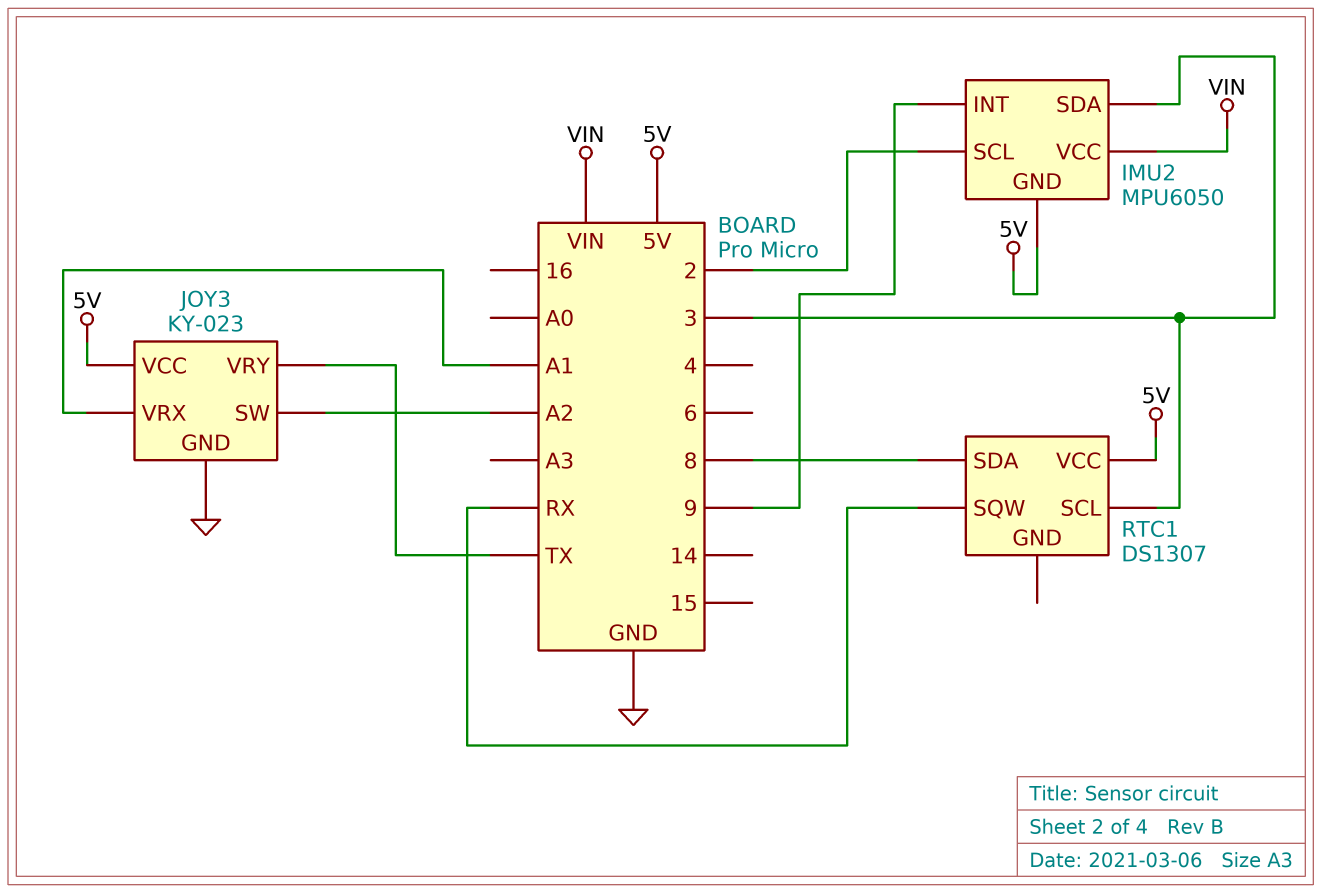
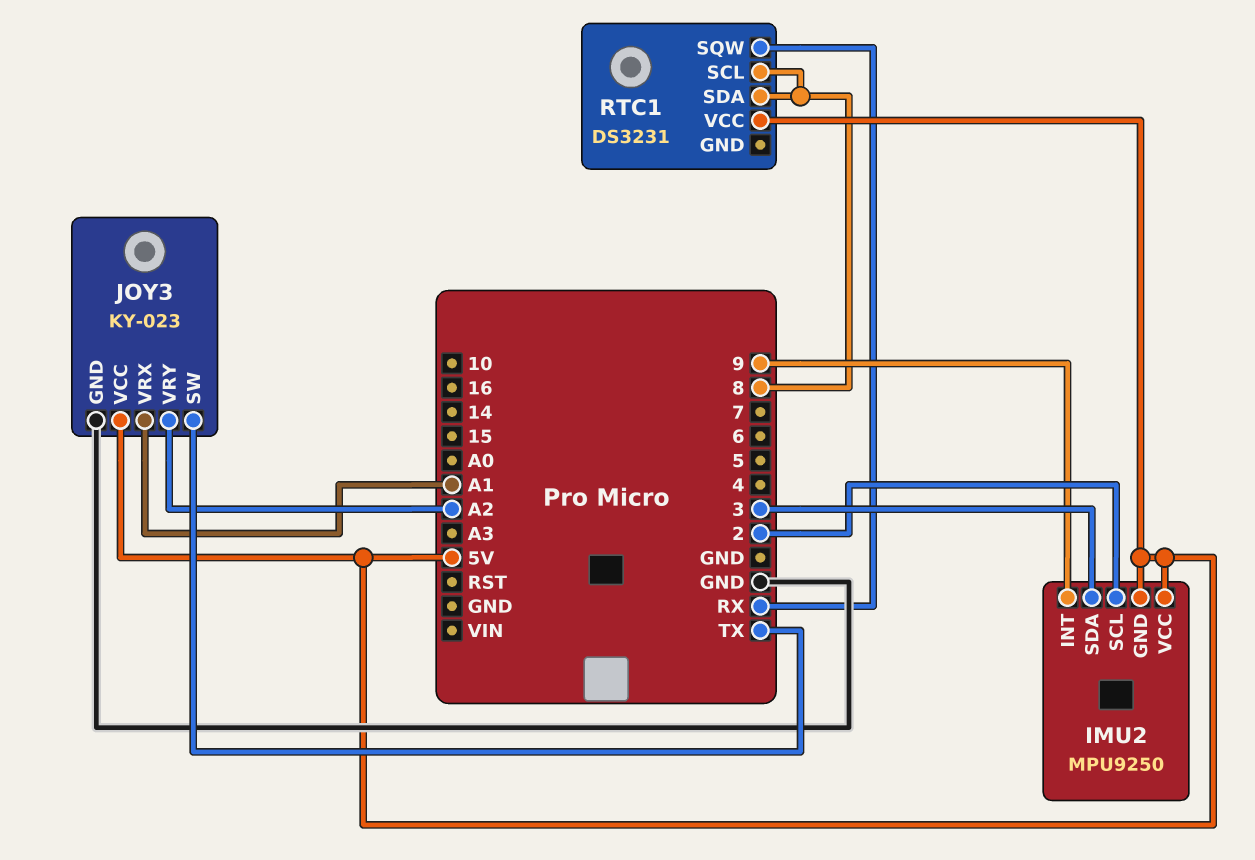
IMU2: MPU6050 -> MPU9250
IMU2 pin VCC: VIN -> 5V
JOY3 pin SW: A2 -> TX
JOY3 pin VRY: TX -> A2
RTC1: DS1307 -> DS3231
RTC1 pin SCL: 3 -> 8

